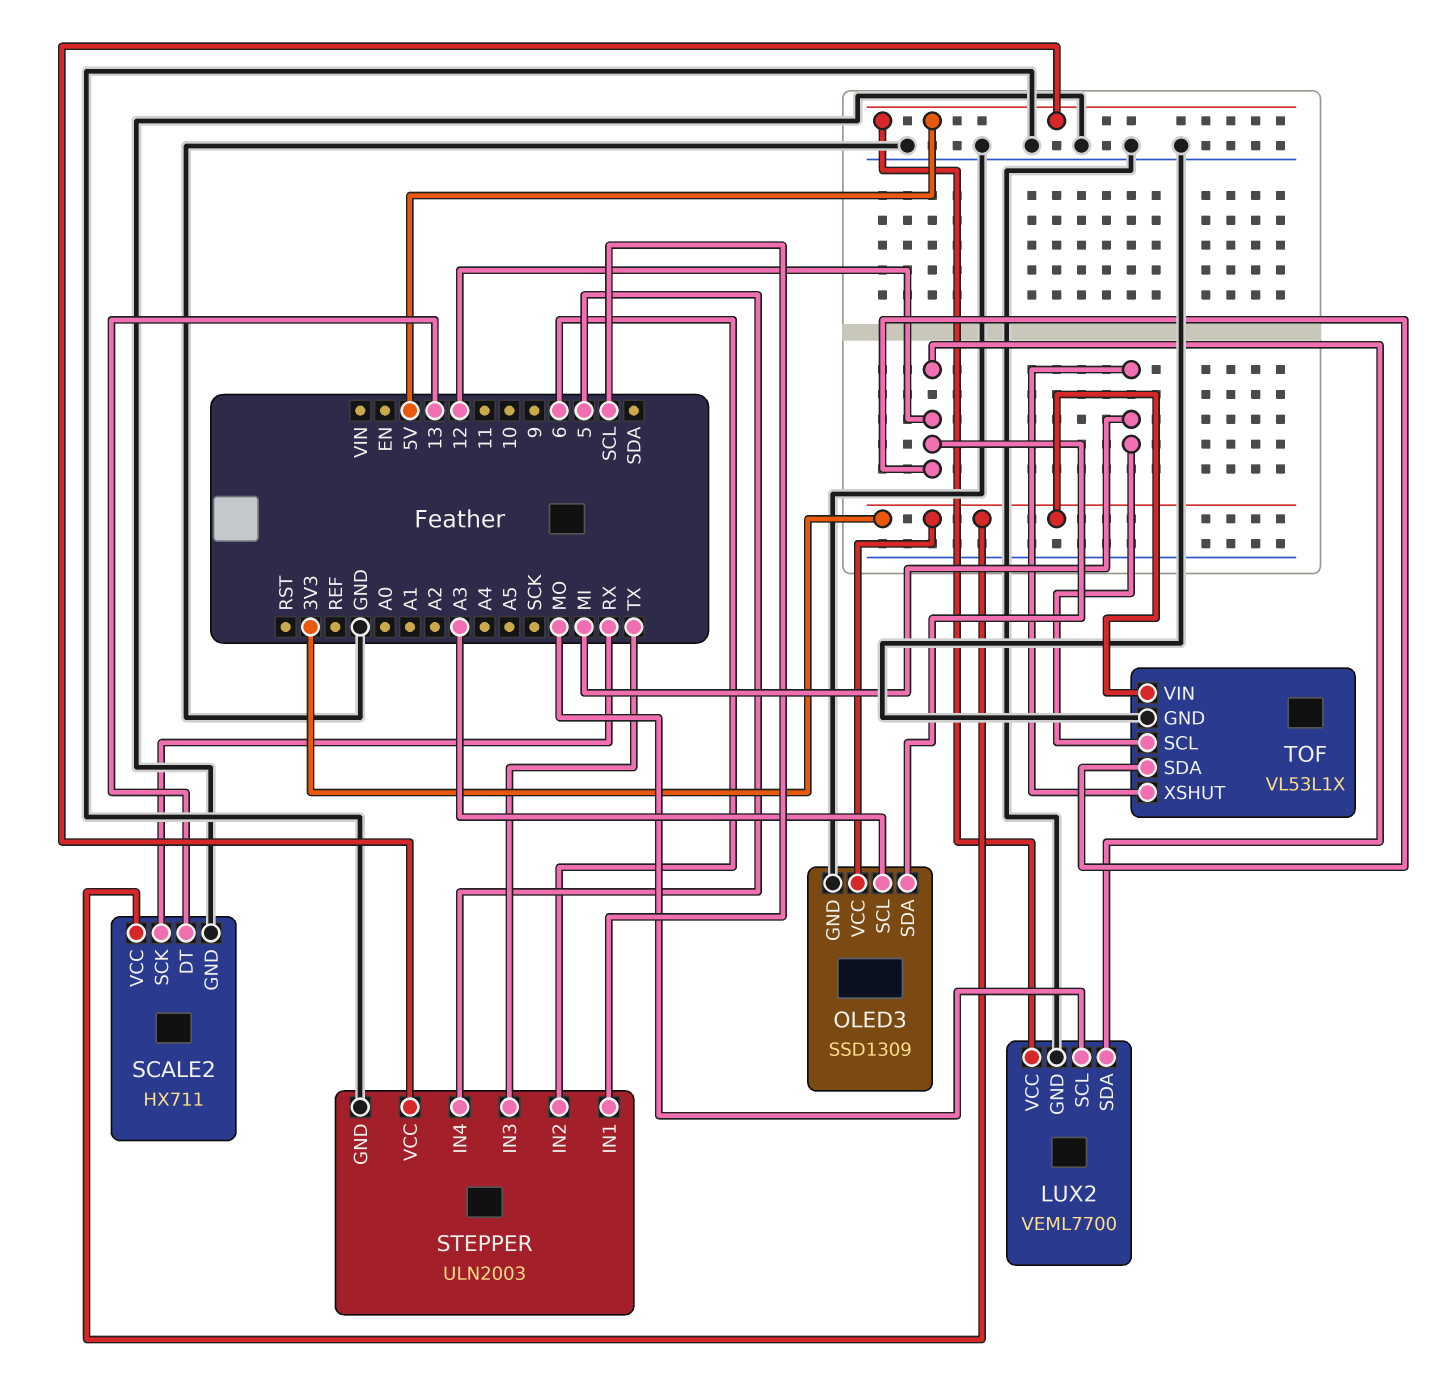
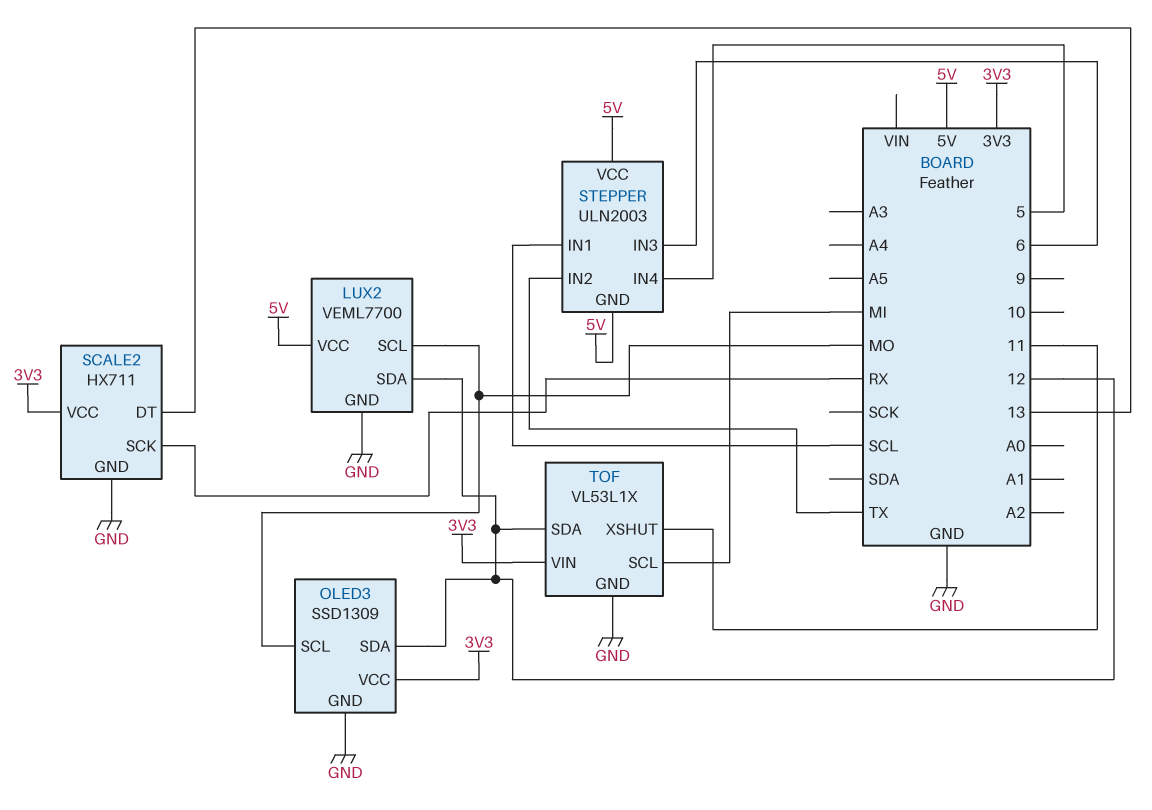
OLED3 pin SCL: A3 -> MO
STEPPER pin GND: GND -> 5V
STEPPER pin IN2: 6 -> TX
STEPPER pin IN3: TX -> 6
TOF pin XSHUT: MI -> 11

